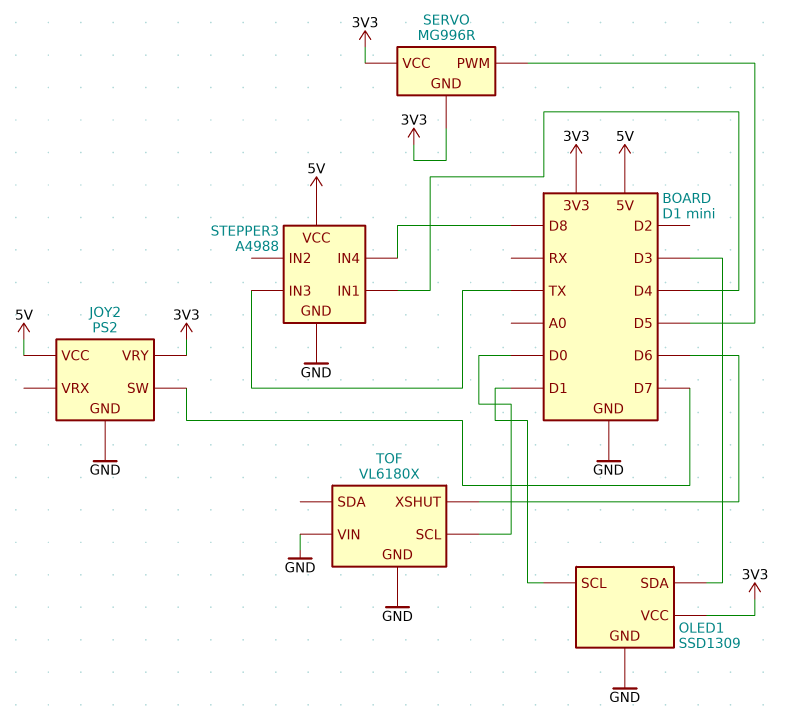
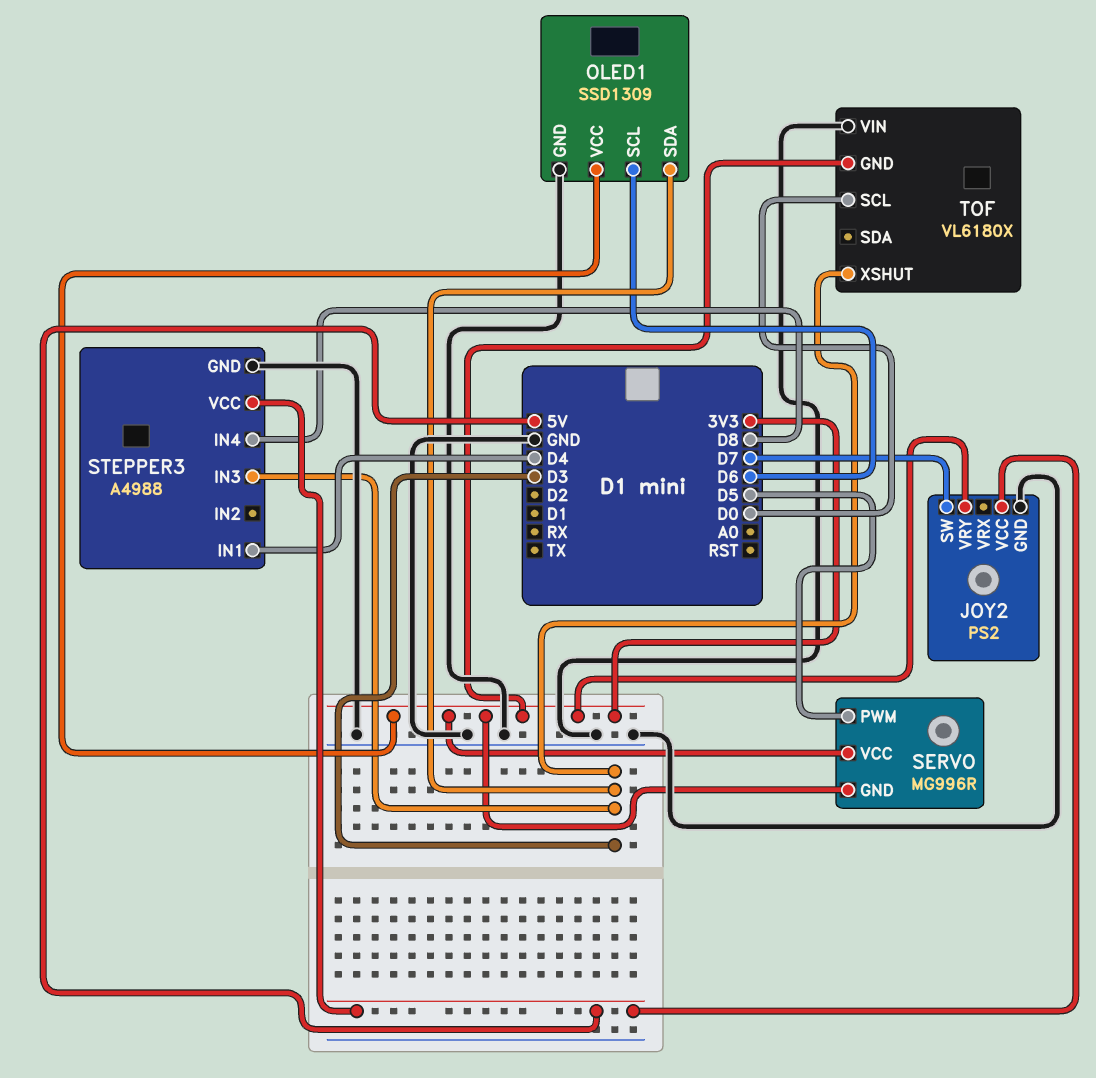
OLED1 pin SCL: D1 -> D6
STEPPER3 pin IN3: TX -> D3
TOF pin GND: GND -> 3V3
TOF pin XSHUT: D6 -> D3

